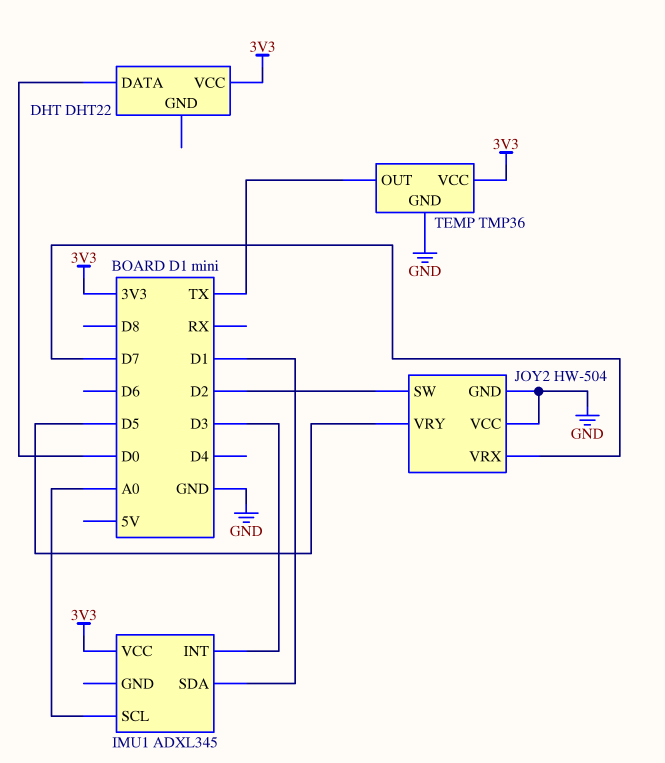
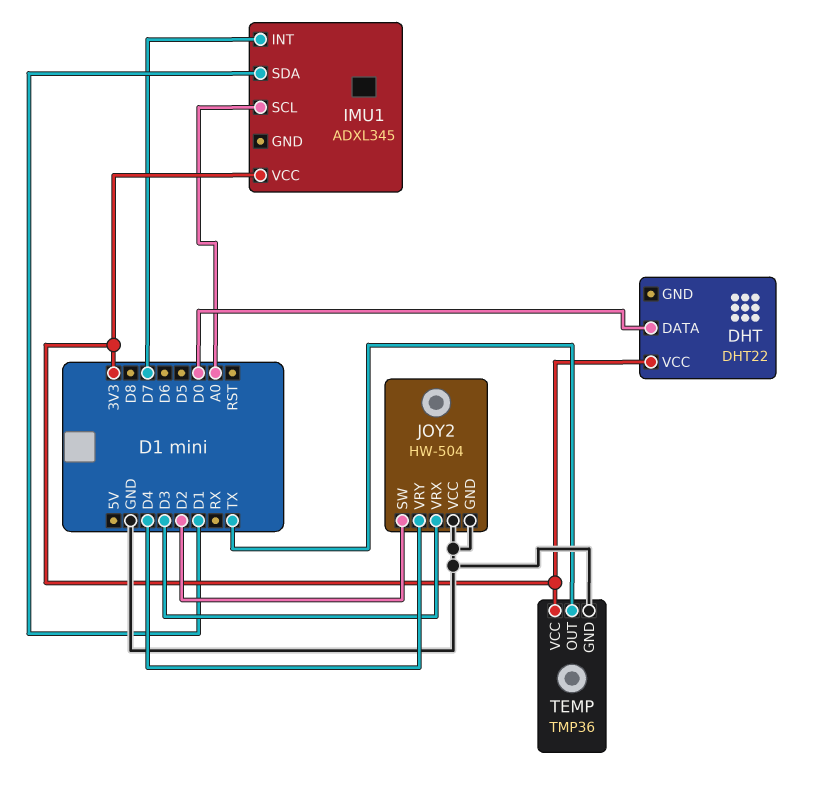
IMU1 pin INT: D3 -> D7
JOY2 pin VRX: D7 -> D3
JOY2 pin VRY: D5 -> D4

